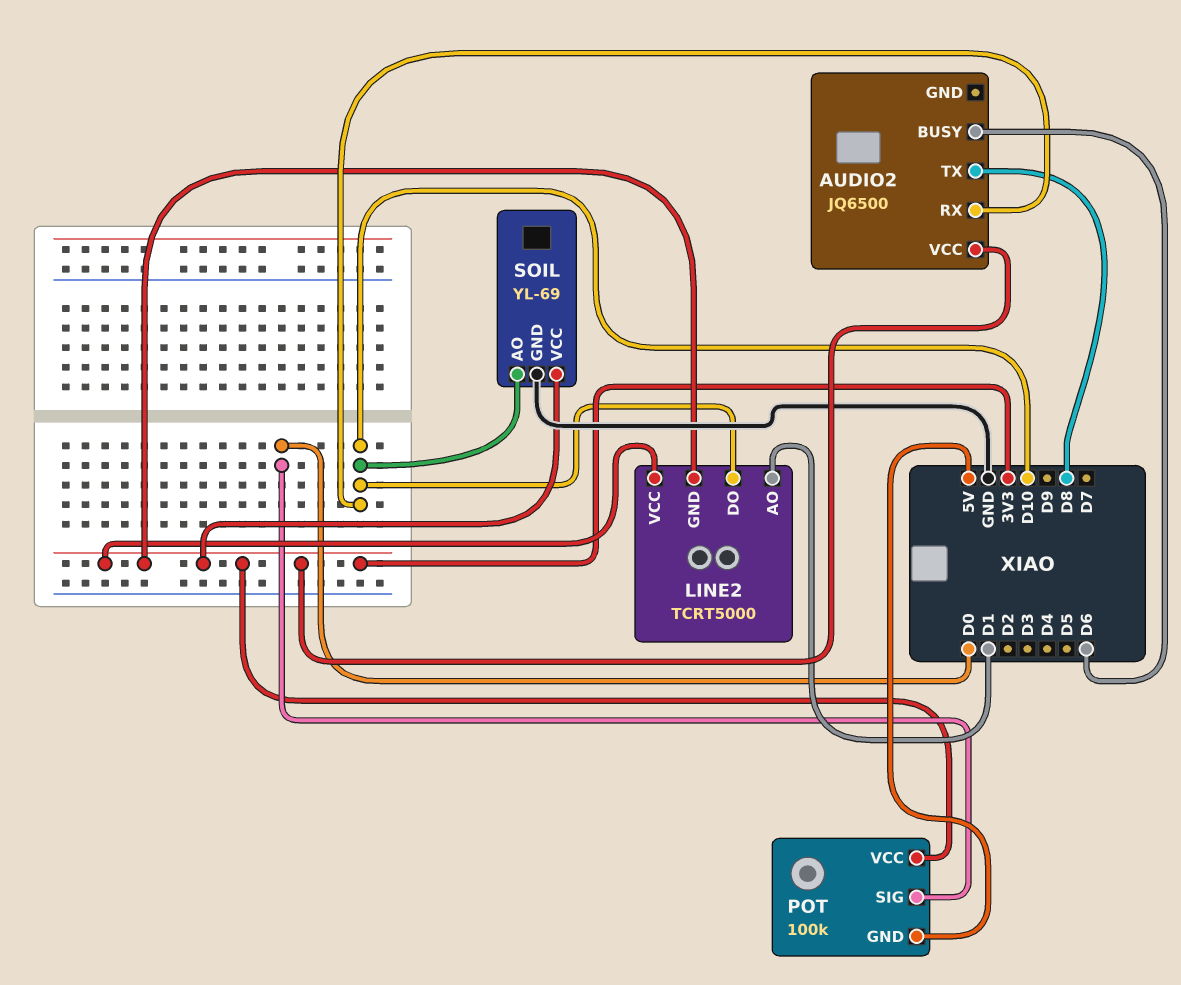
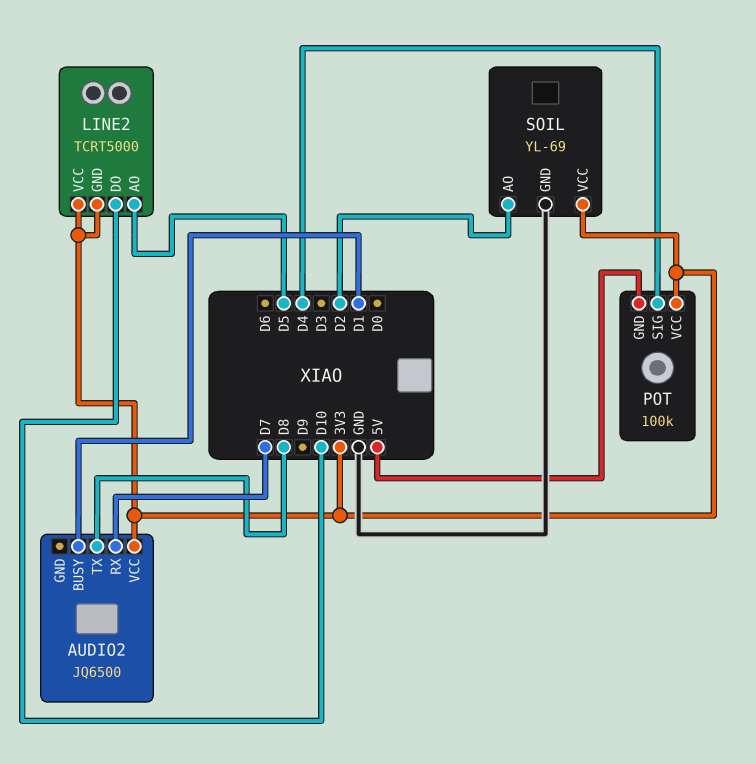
AUDIO2 pin BUSY: D6 -> D1
AUDIO2 pin RX: D10 -> D7
LINE2 pin AO: D1 -> D5
POT pin SIG: D0 -> D4
SOIL pin AO: D10 -> D2

